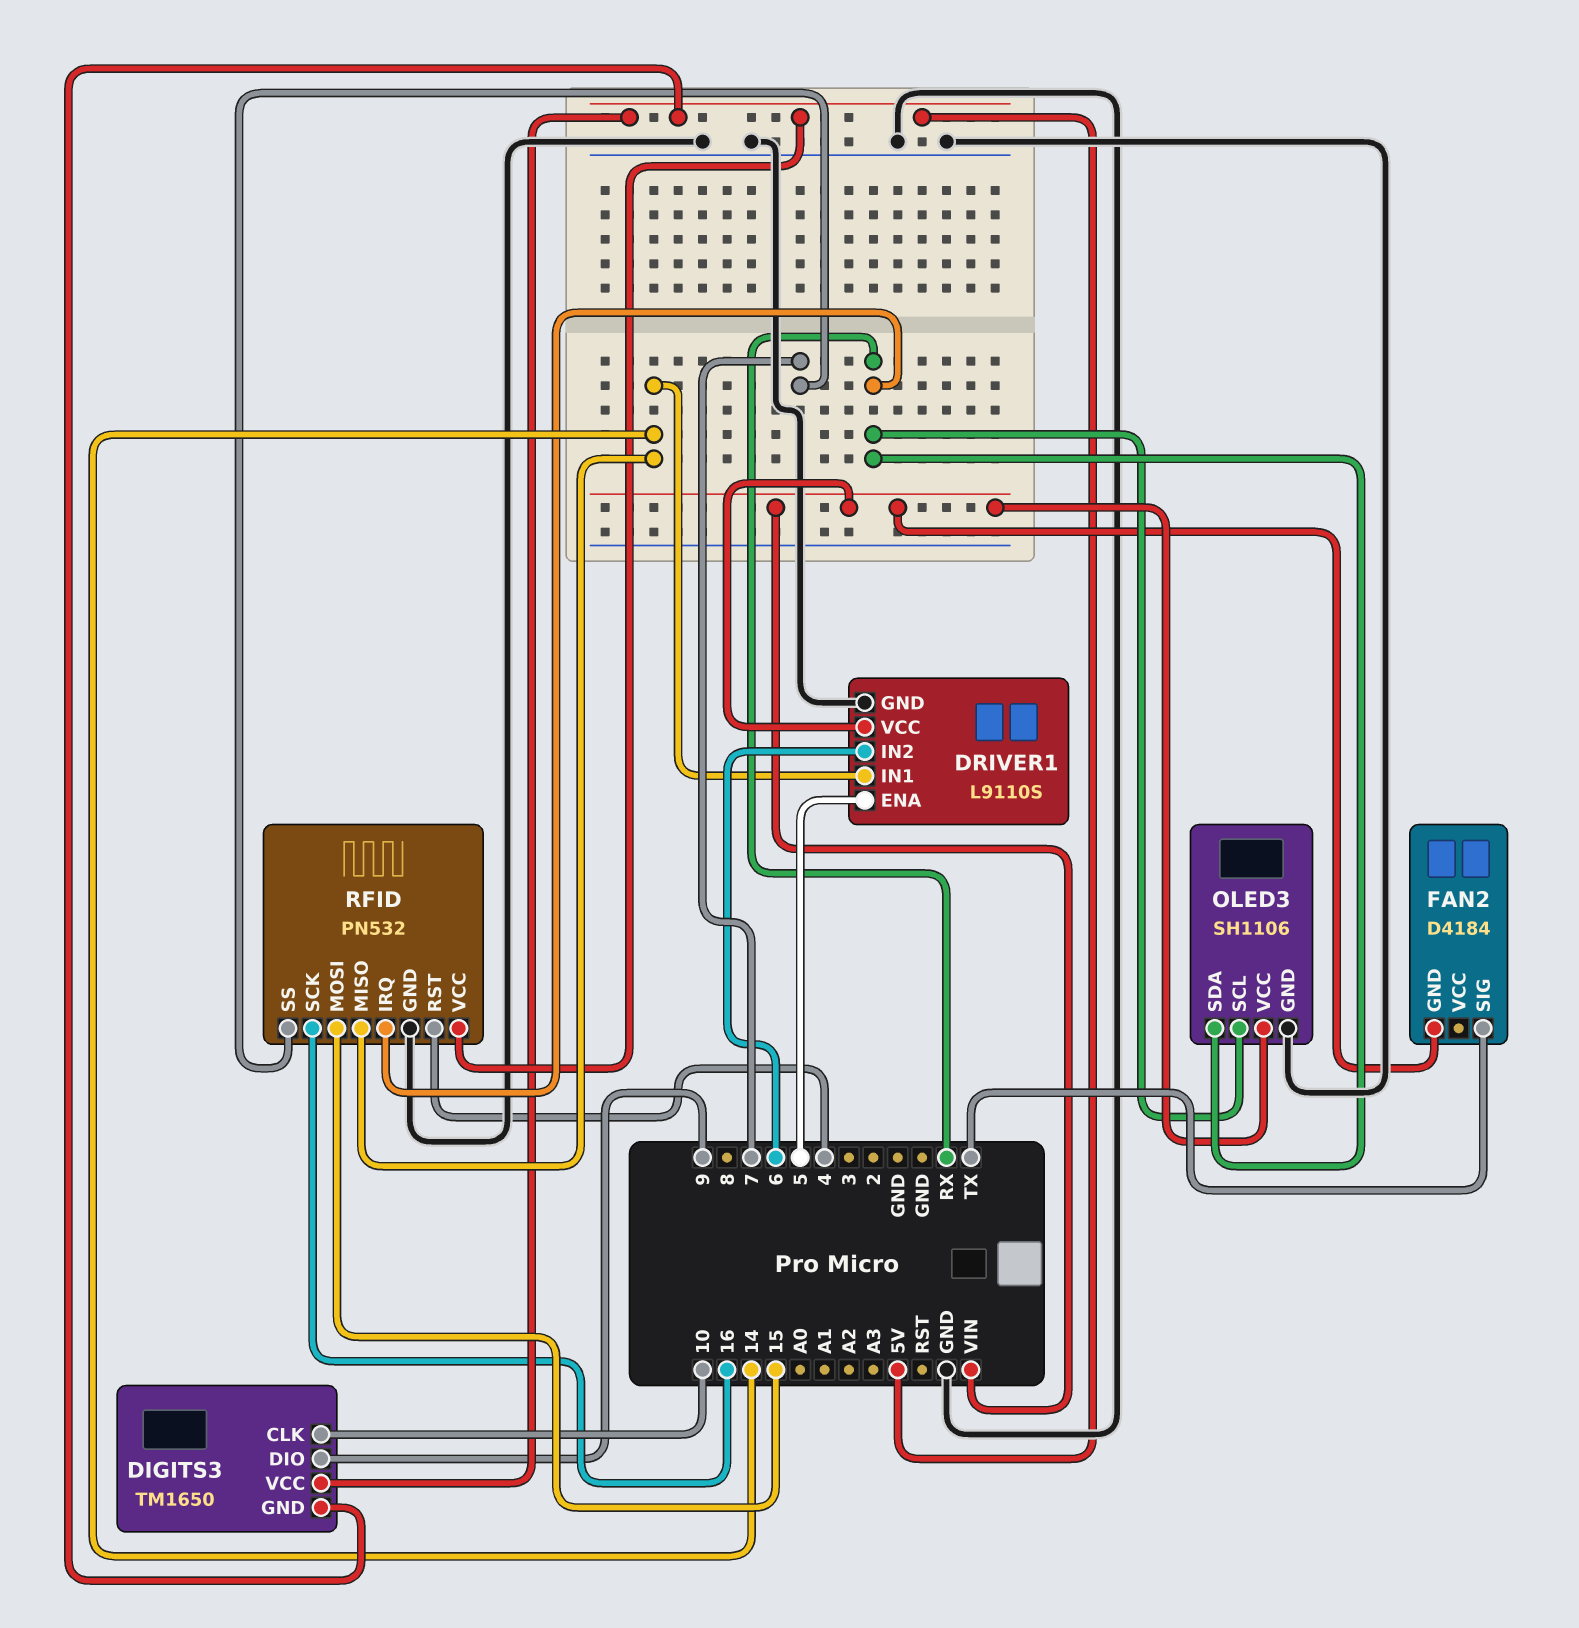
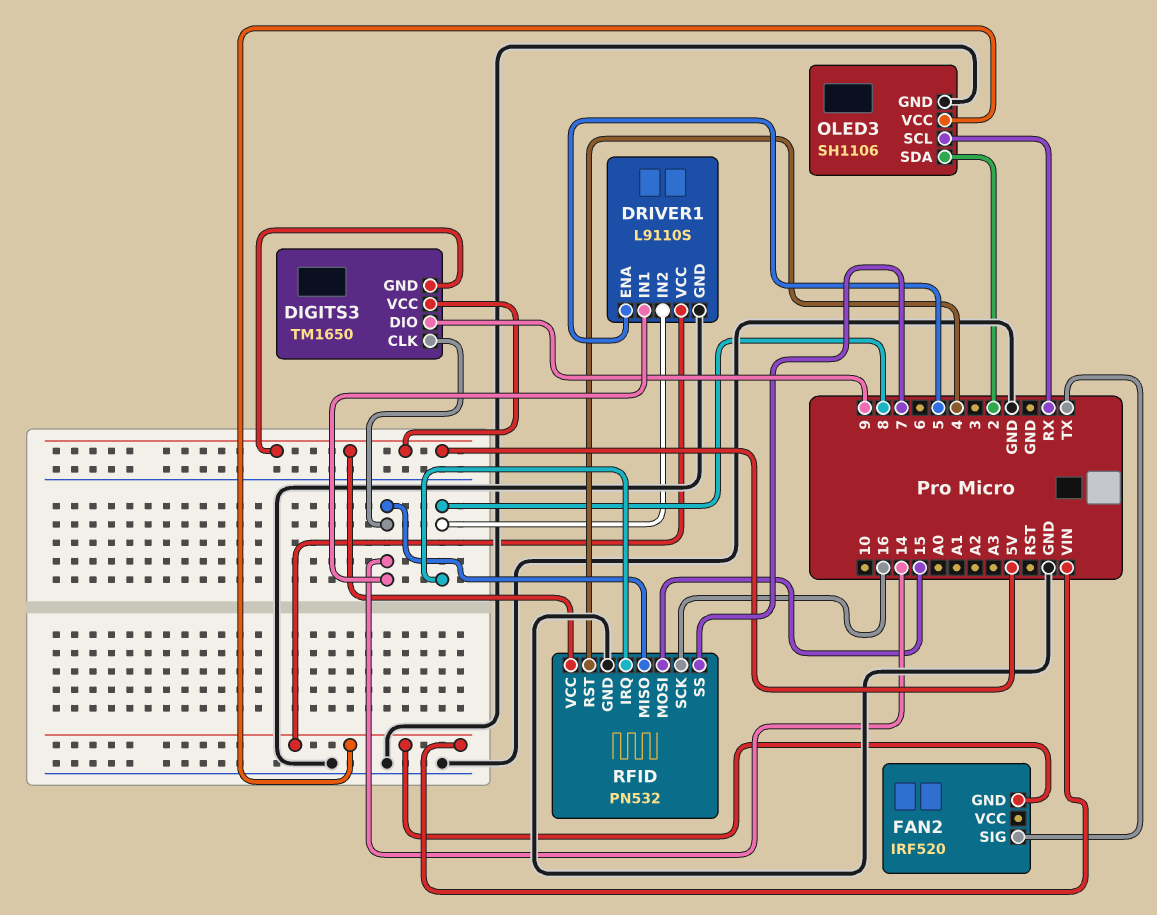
DIGITS3 pin CLK: 10 -> 14
DRIVER1 pin IN2: 6 -> 8
FAN2: D4184 -> IRF520
OLED3 pin SDA: RX -> 2
RFID pin IRQ: RX -> 8

